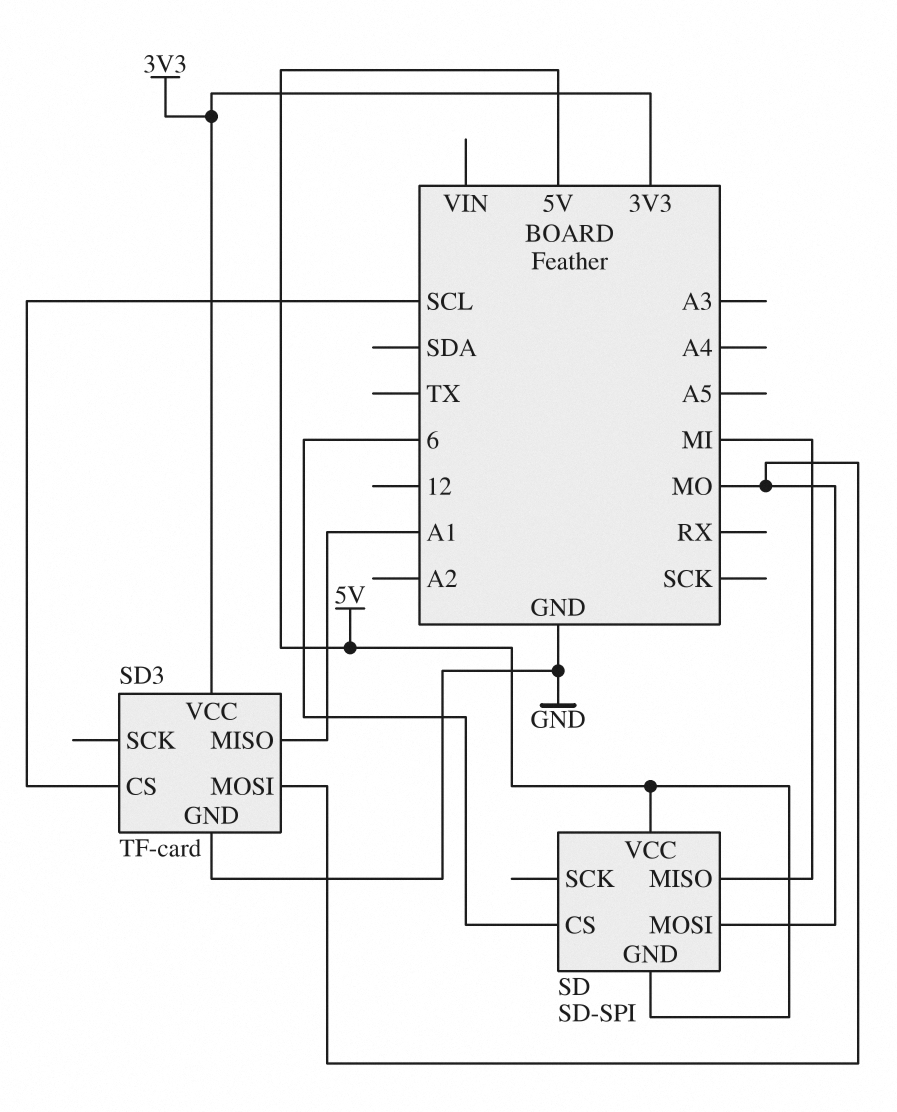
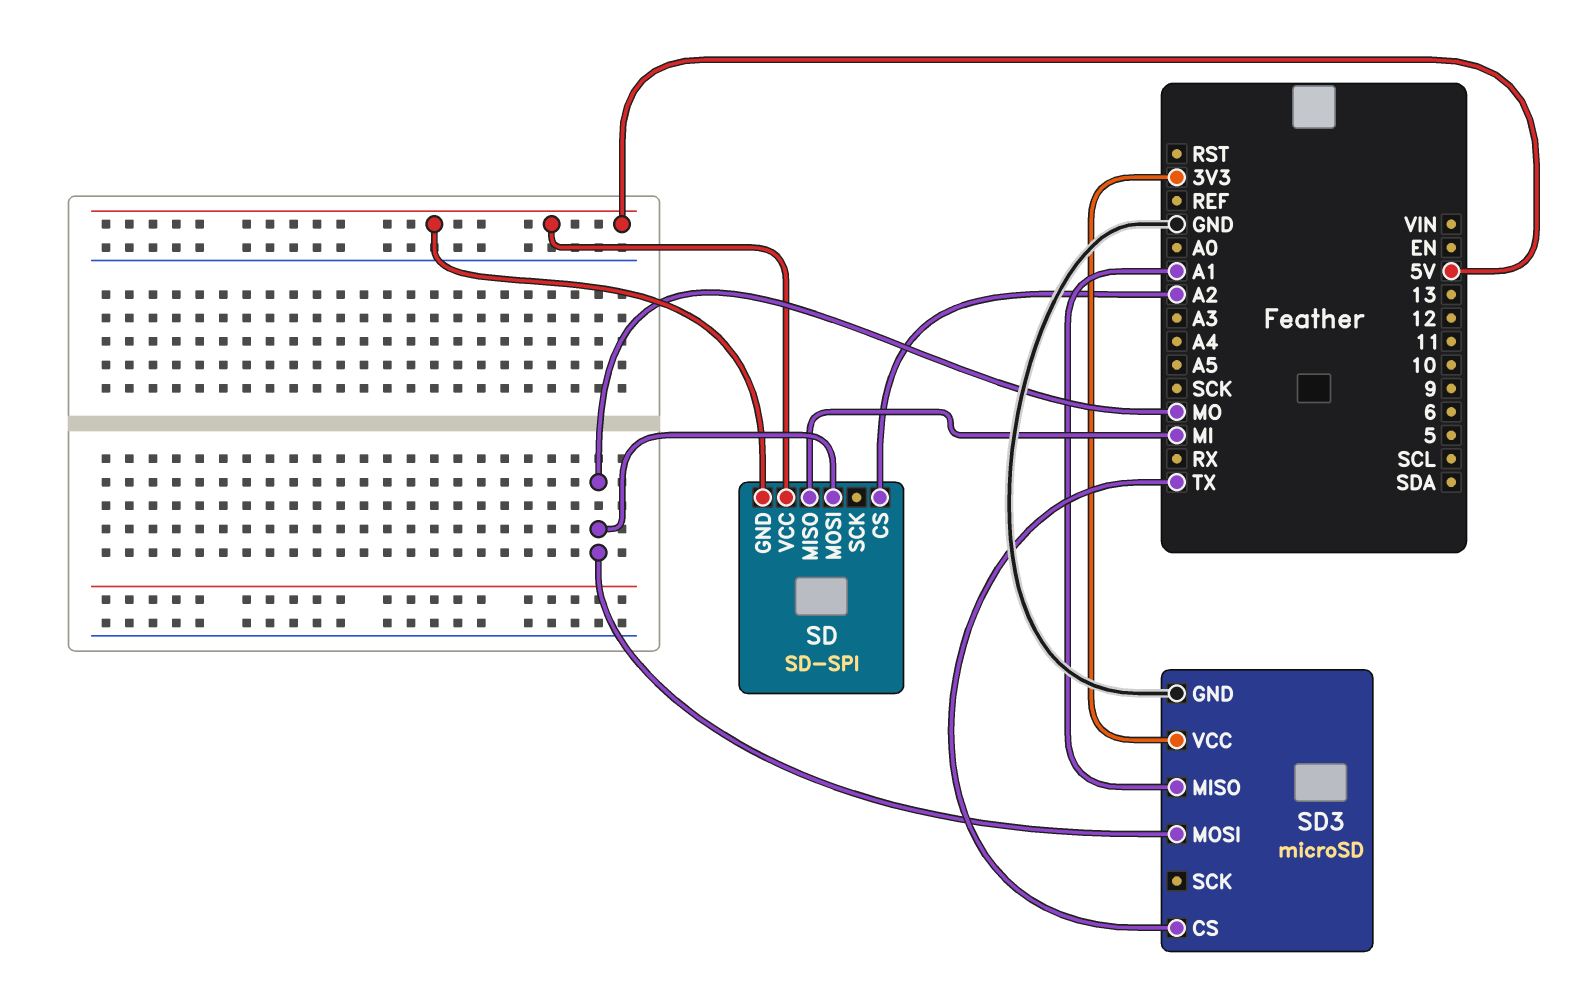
SD pin CS: 6 -> A2
SD3: TF-card -> microSD
SD3 pin CS: SCL -> TX

